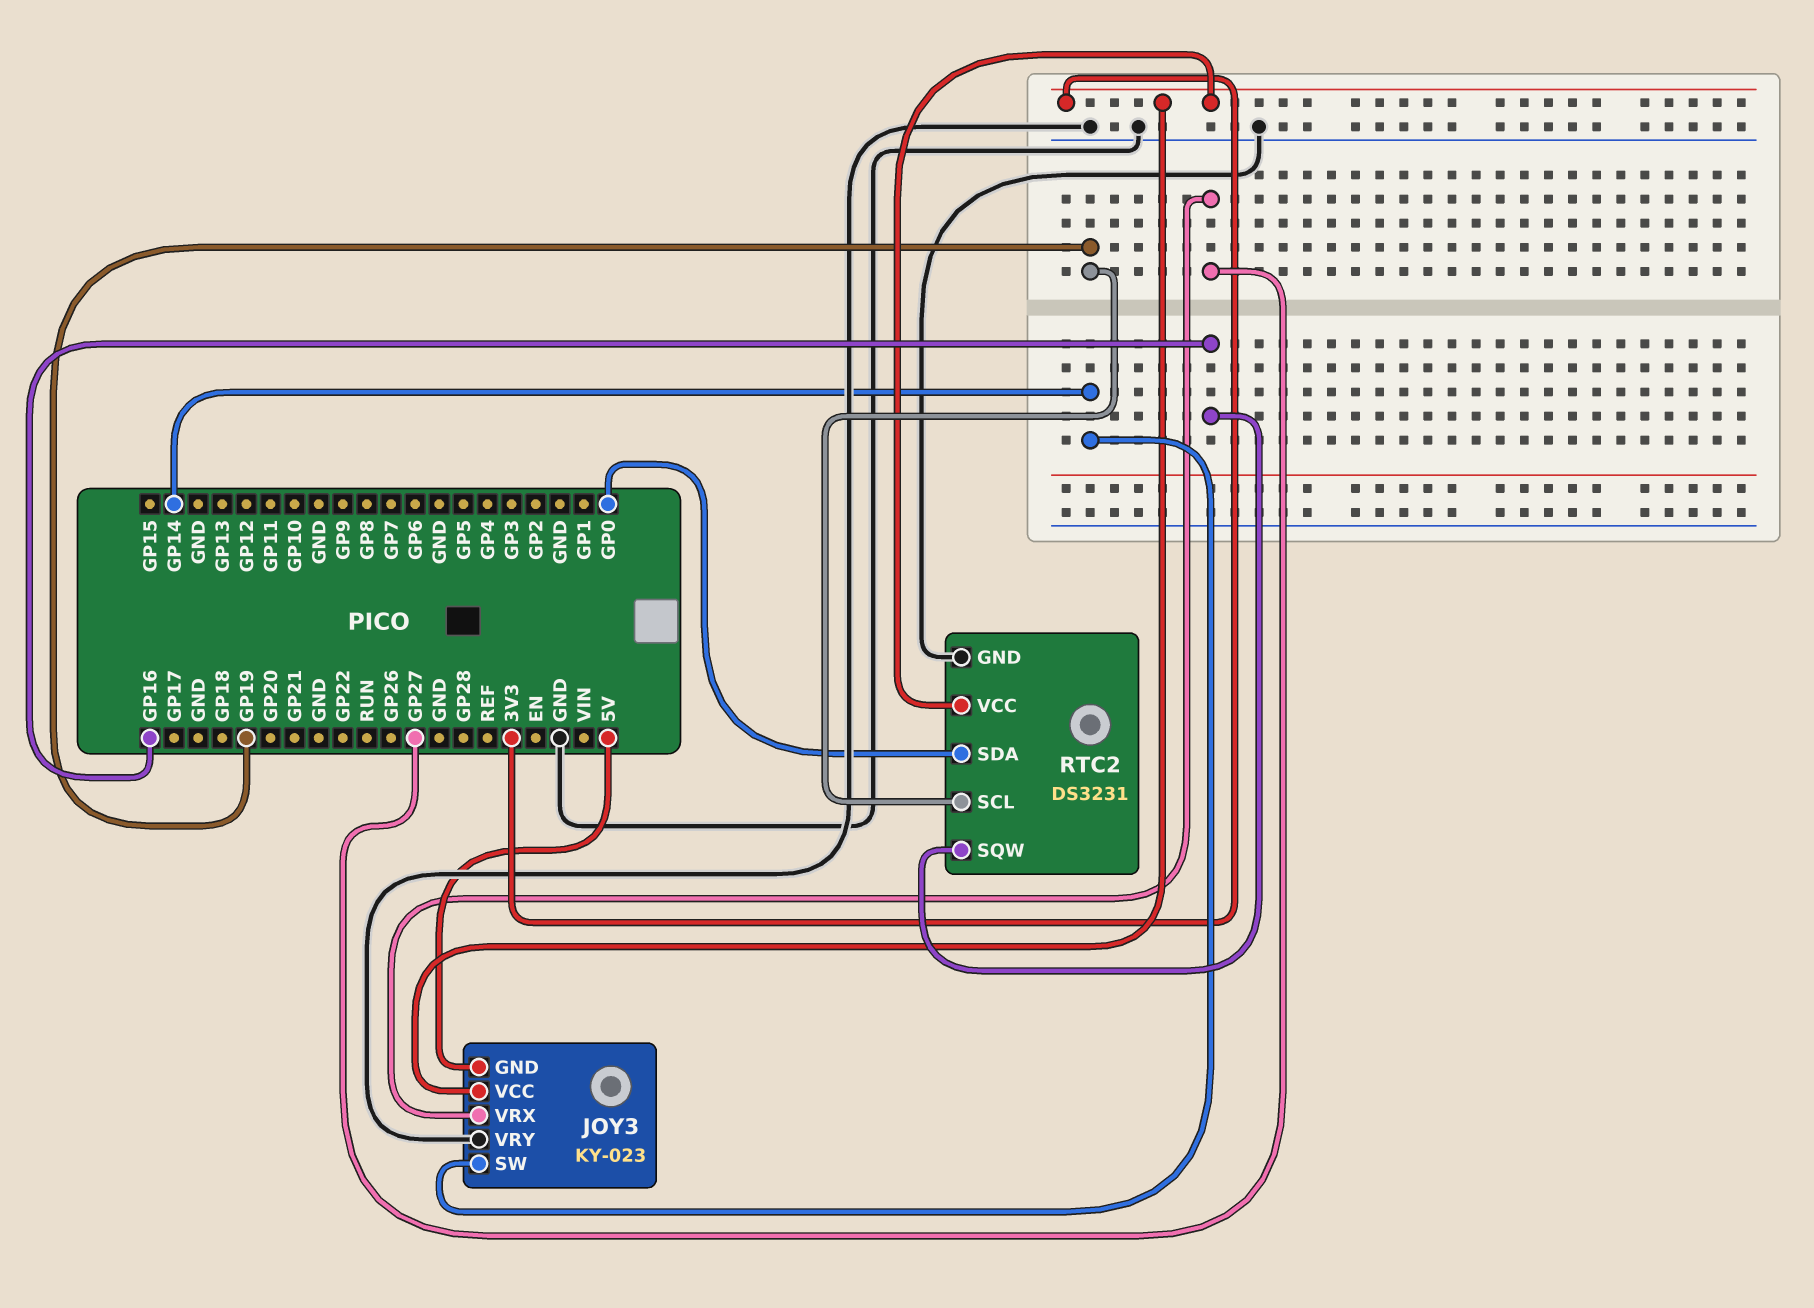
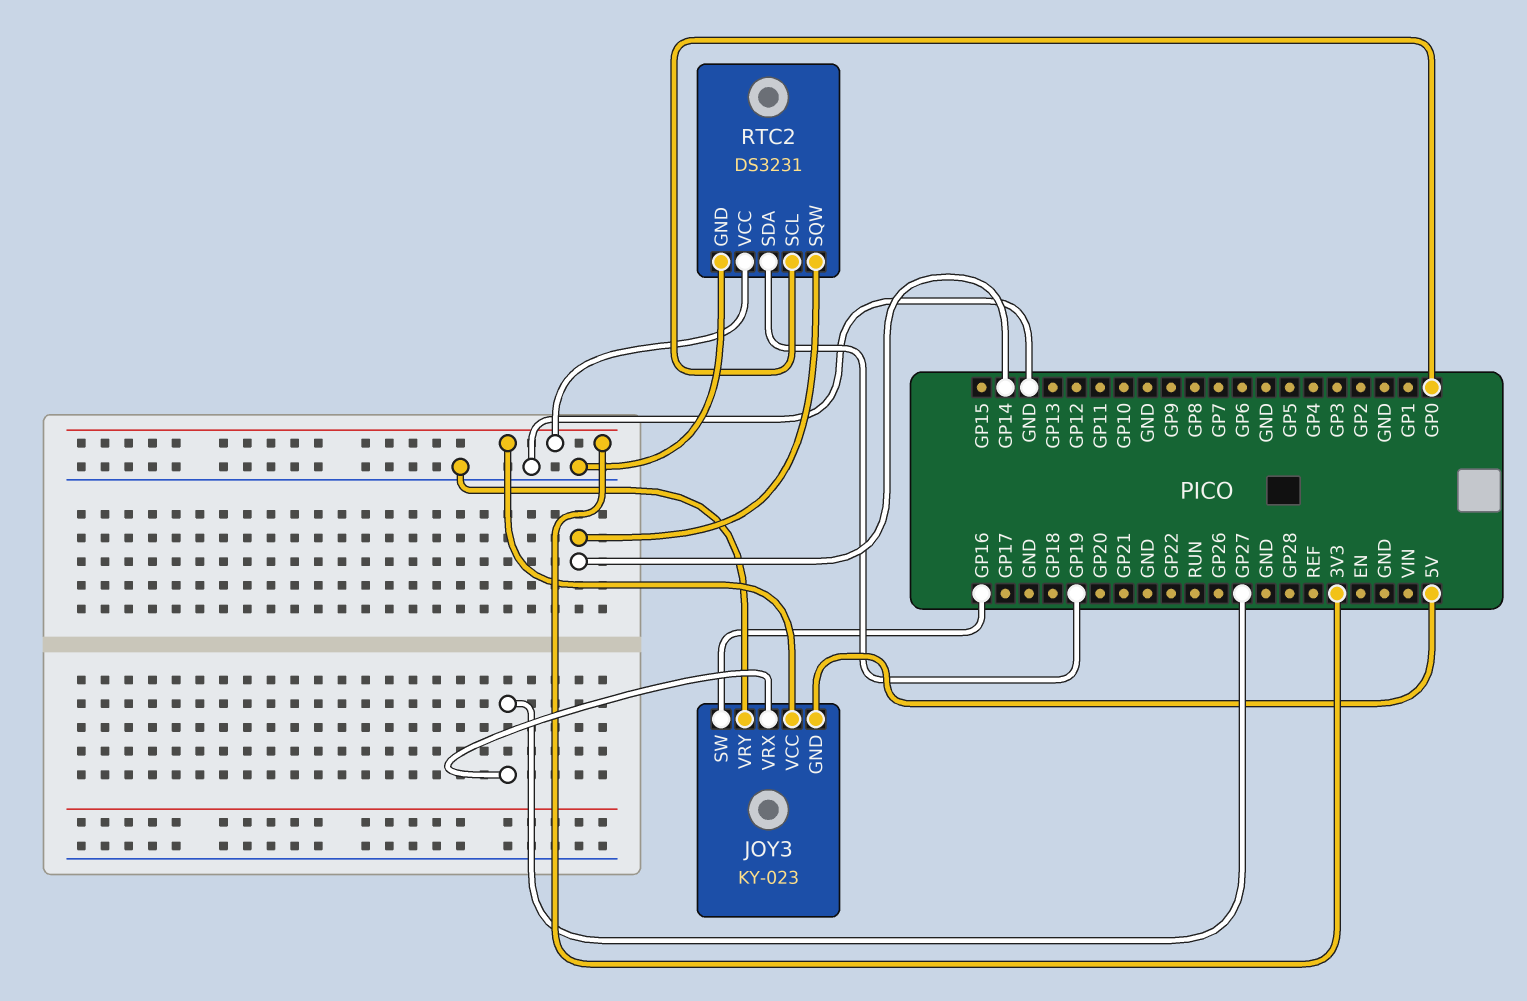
JOY3 pin SW: GP14 -> GP16
RTC2 pin SCL: GP19 -> GP0
RTC2 pin SDA: GP0 -> GP19
RTC2 pin SQW: GP16 -> GP14

